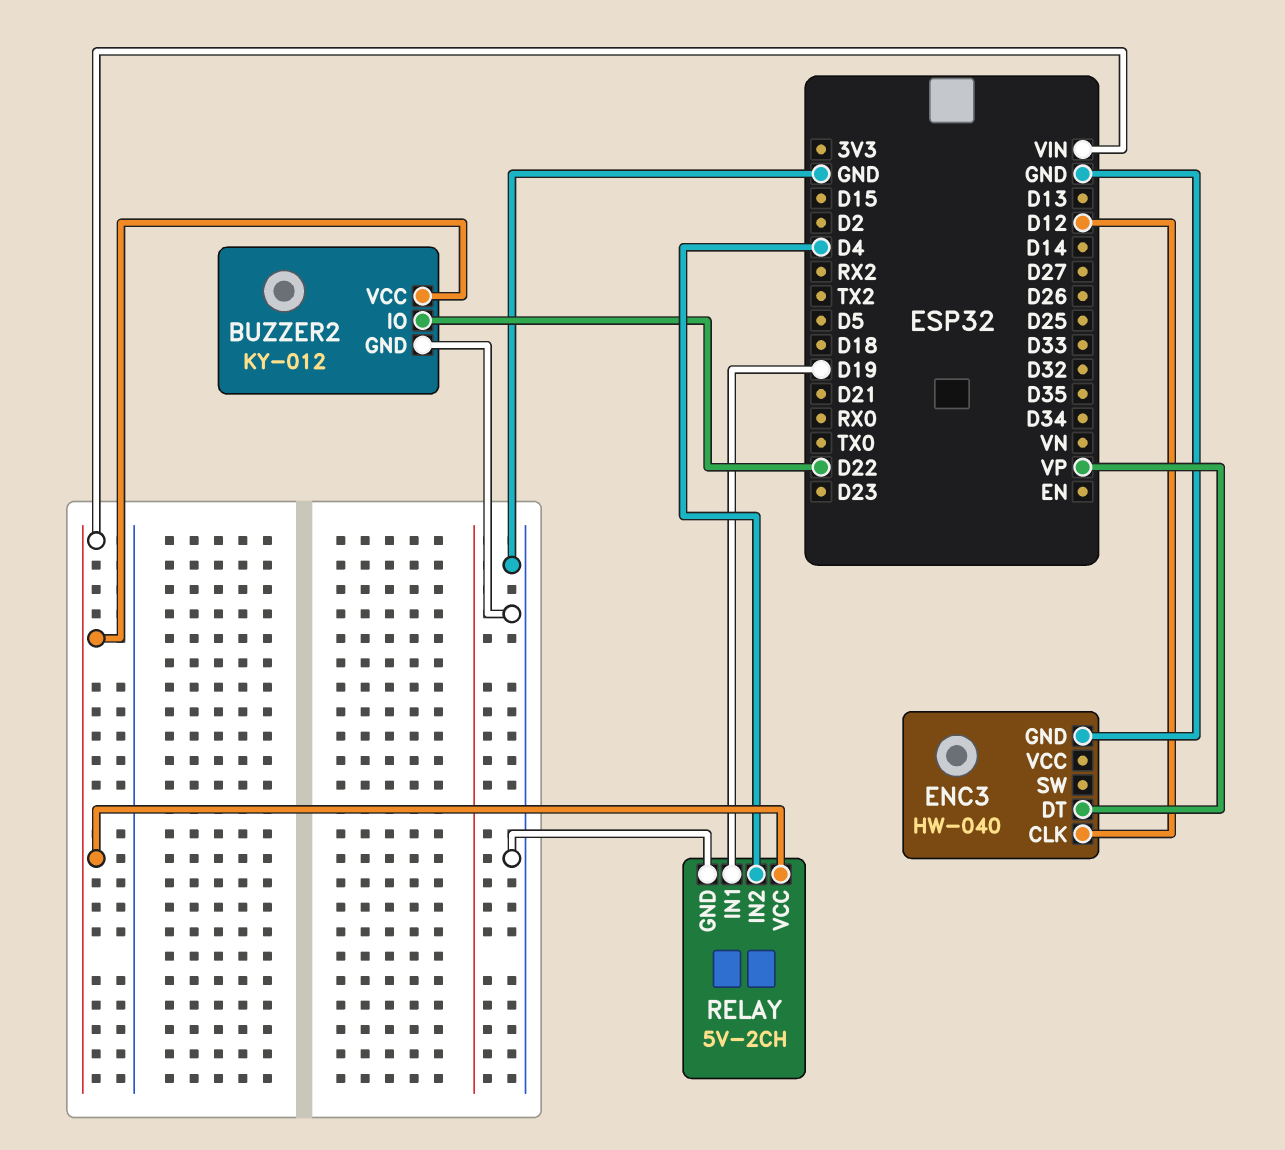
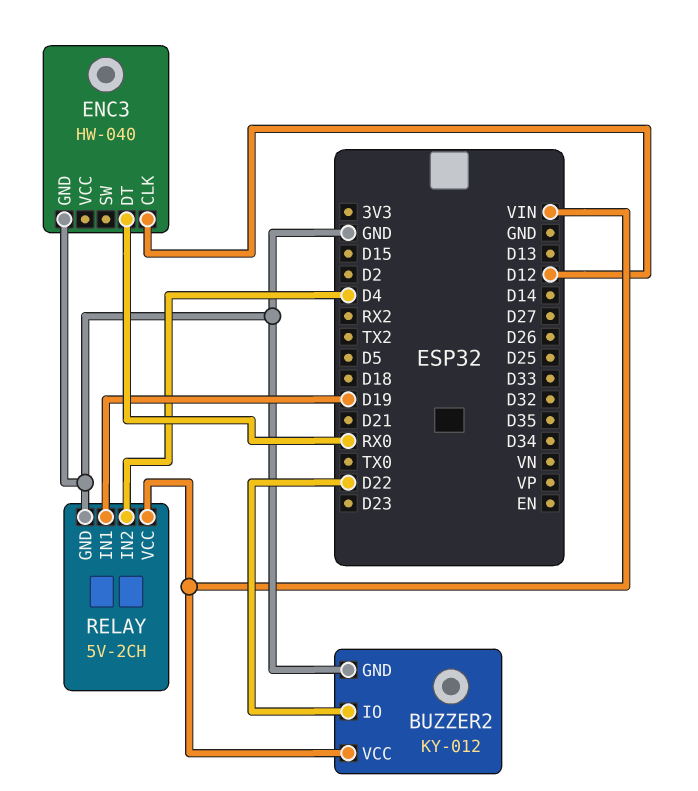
ENC3 pin DT: VP -> RX0

